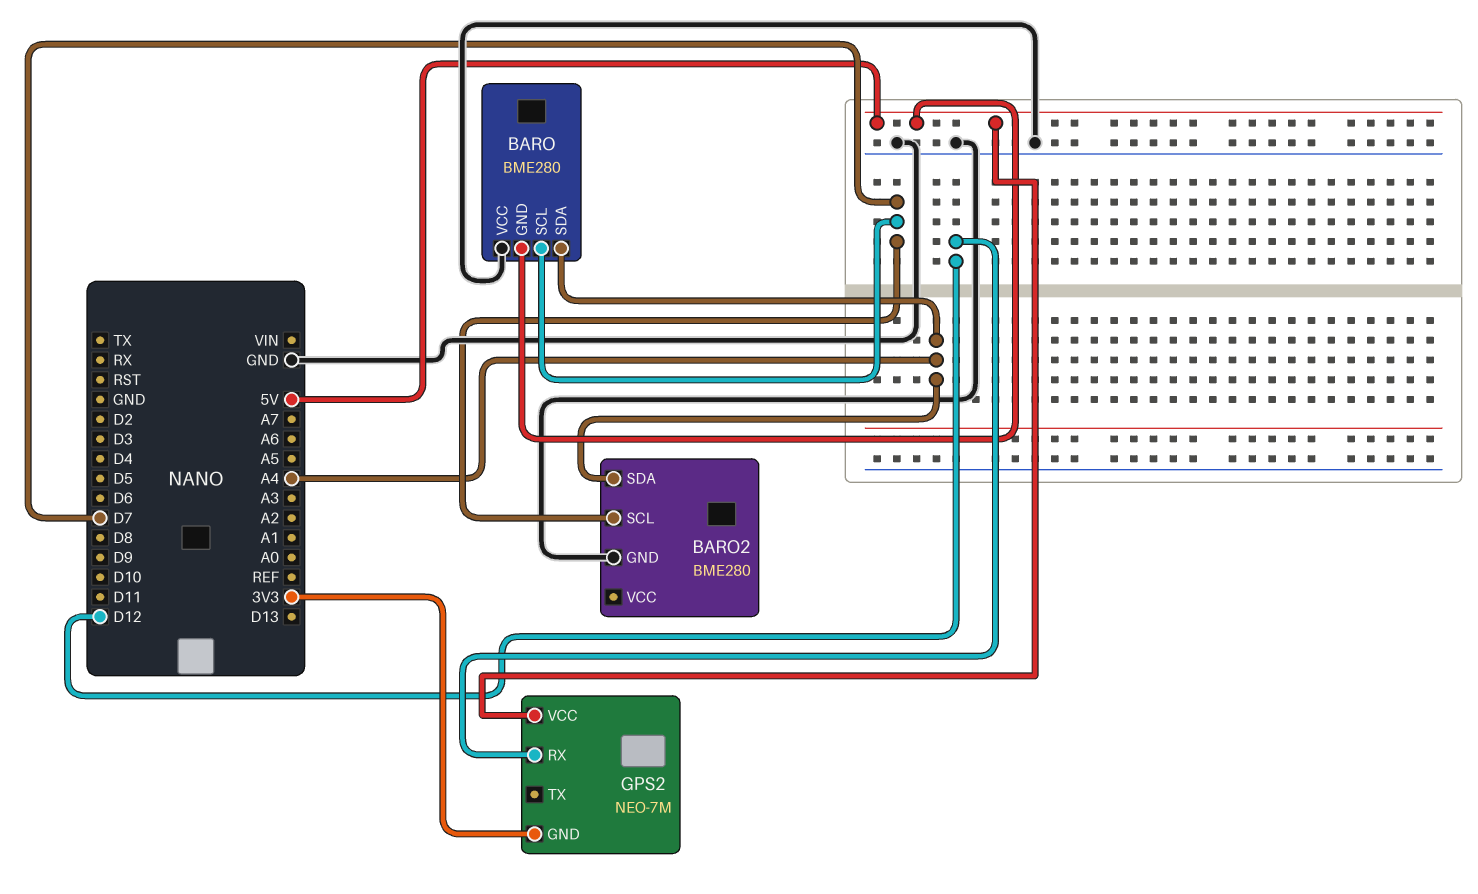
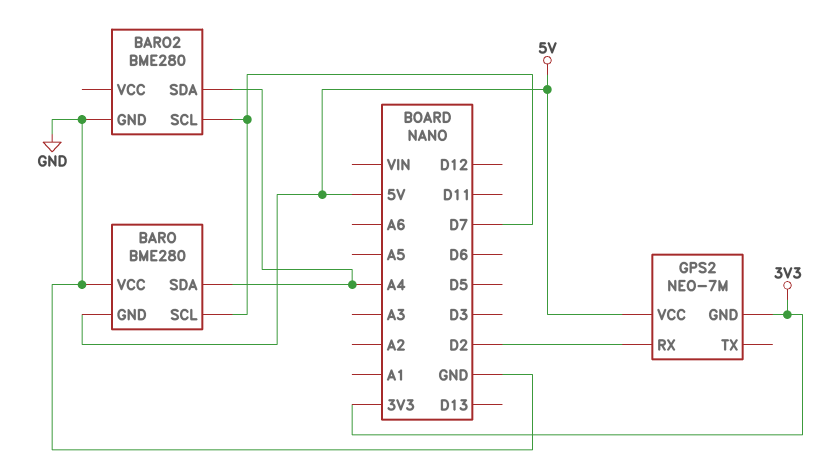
GPS2 pin RX: D12 -> D2

